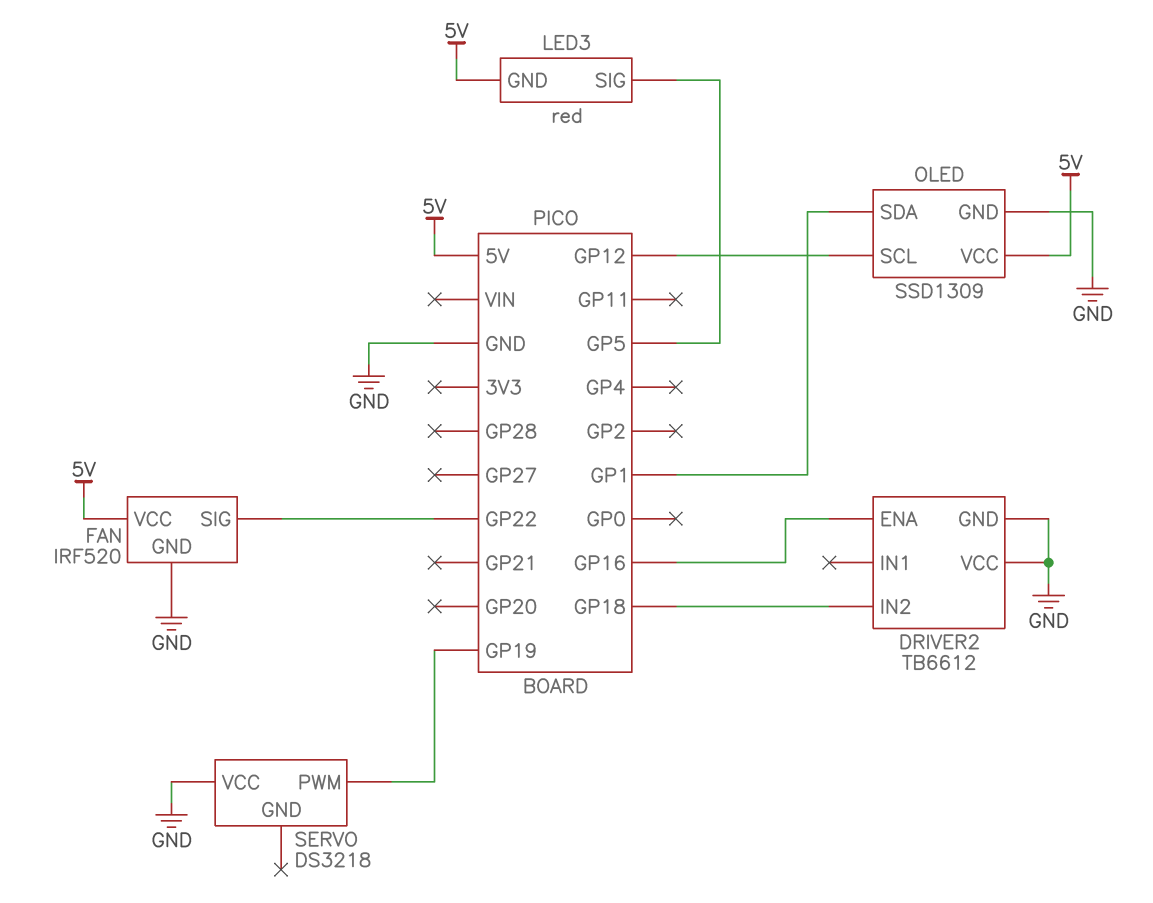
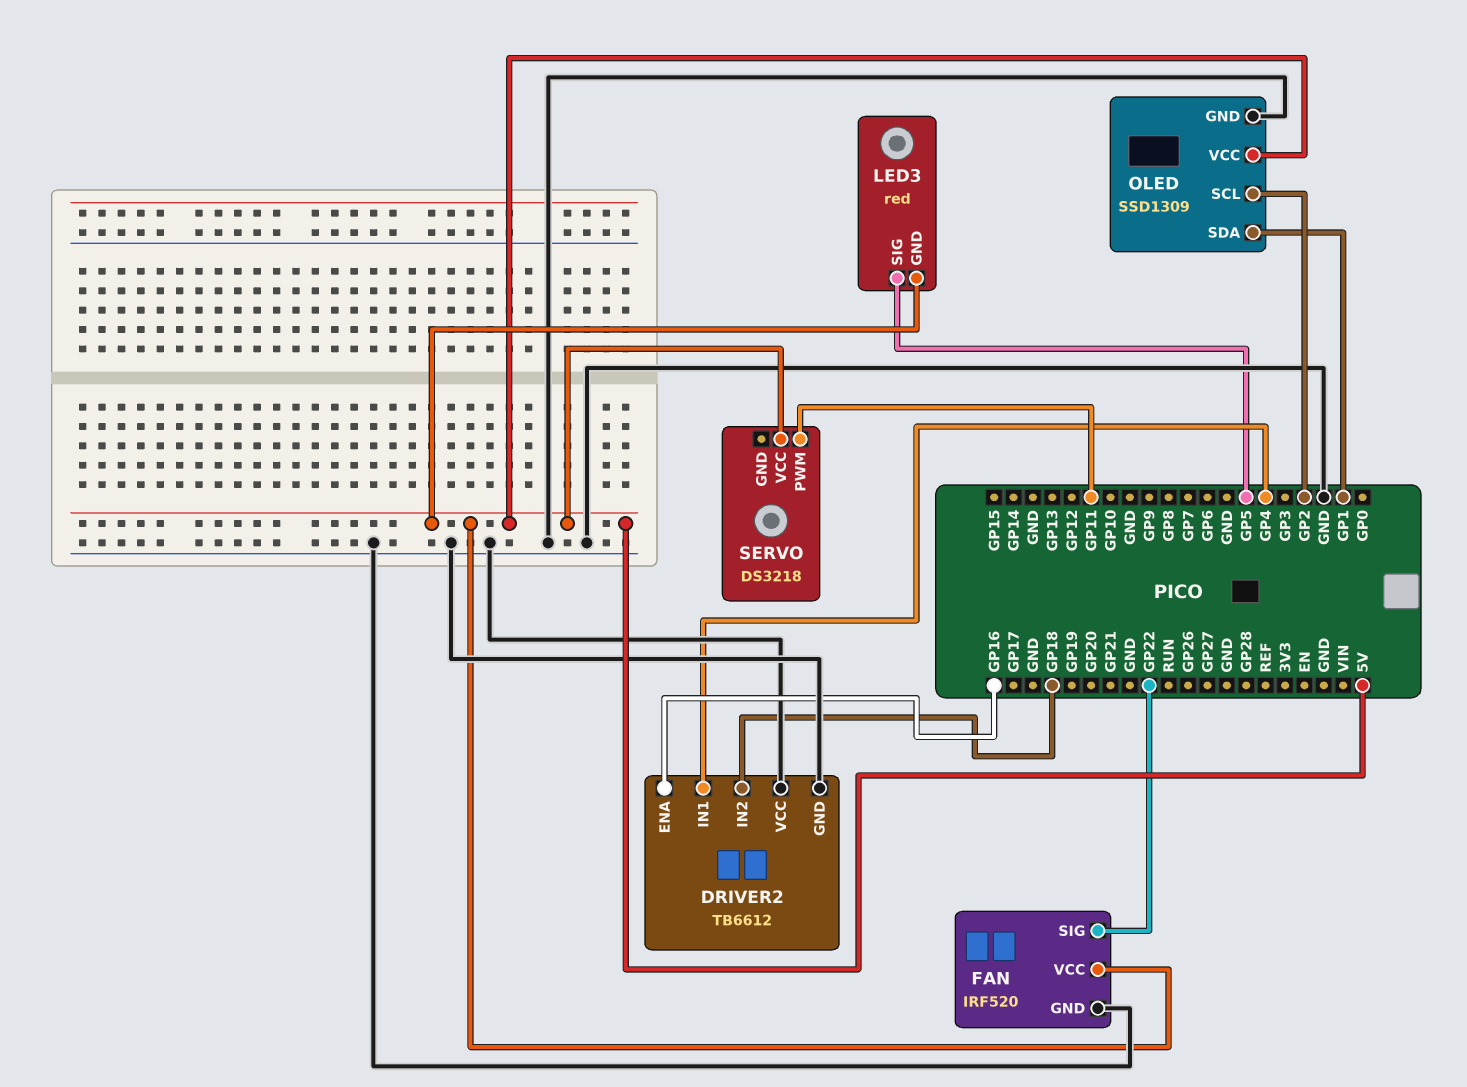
DRIVER2 pin IN1: none -> GP4
OLED pin SCL: GP12 -> GP2
SERVO pin PWM: GP19 -> GP11
SERVO pin VCC: GND -> 5V

